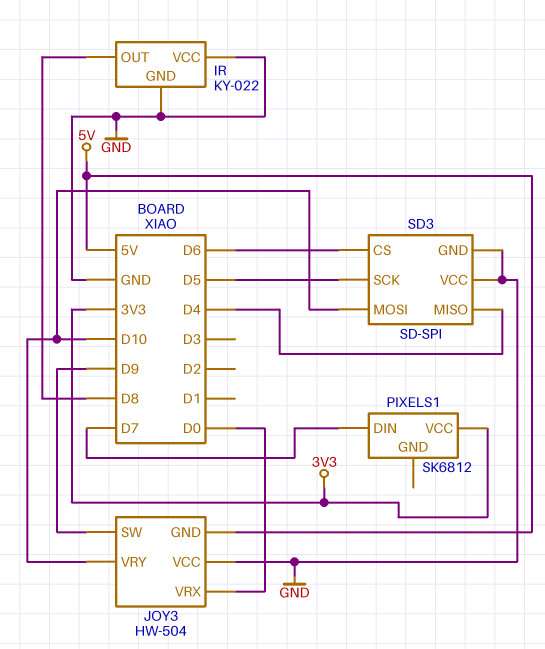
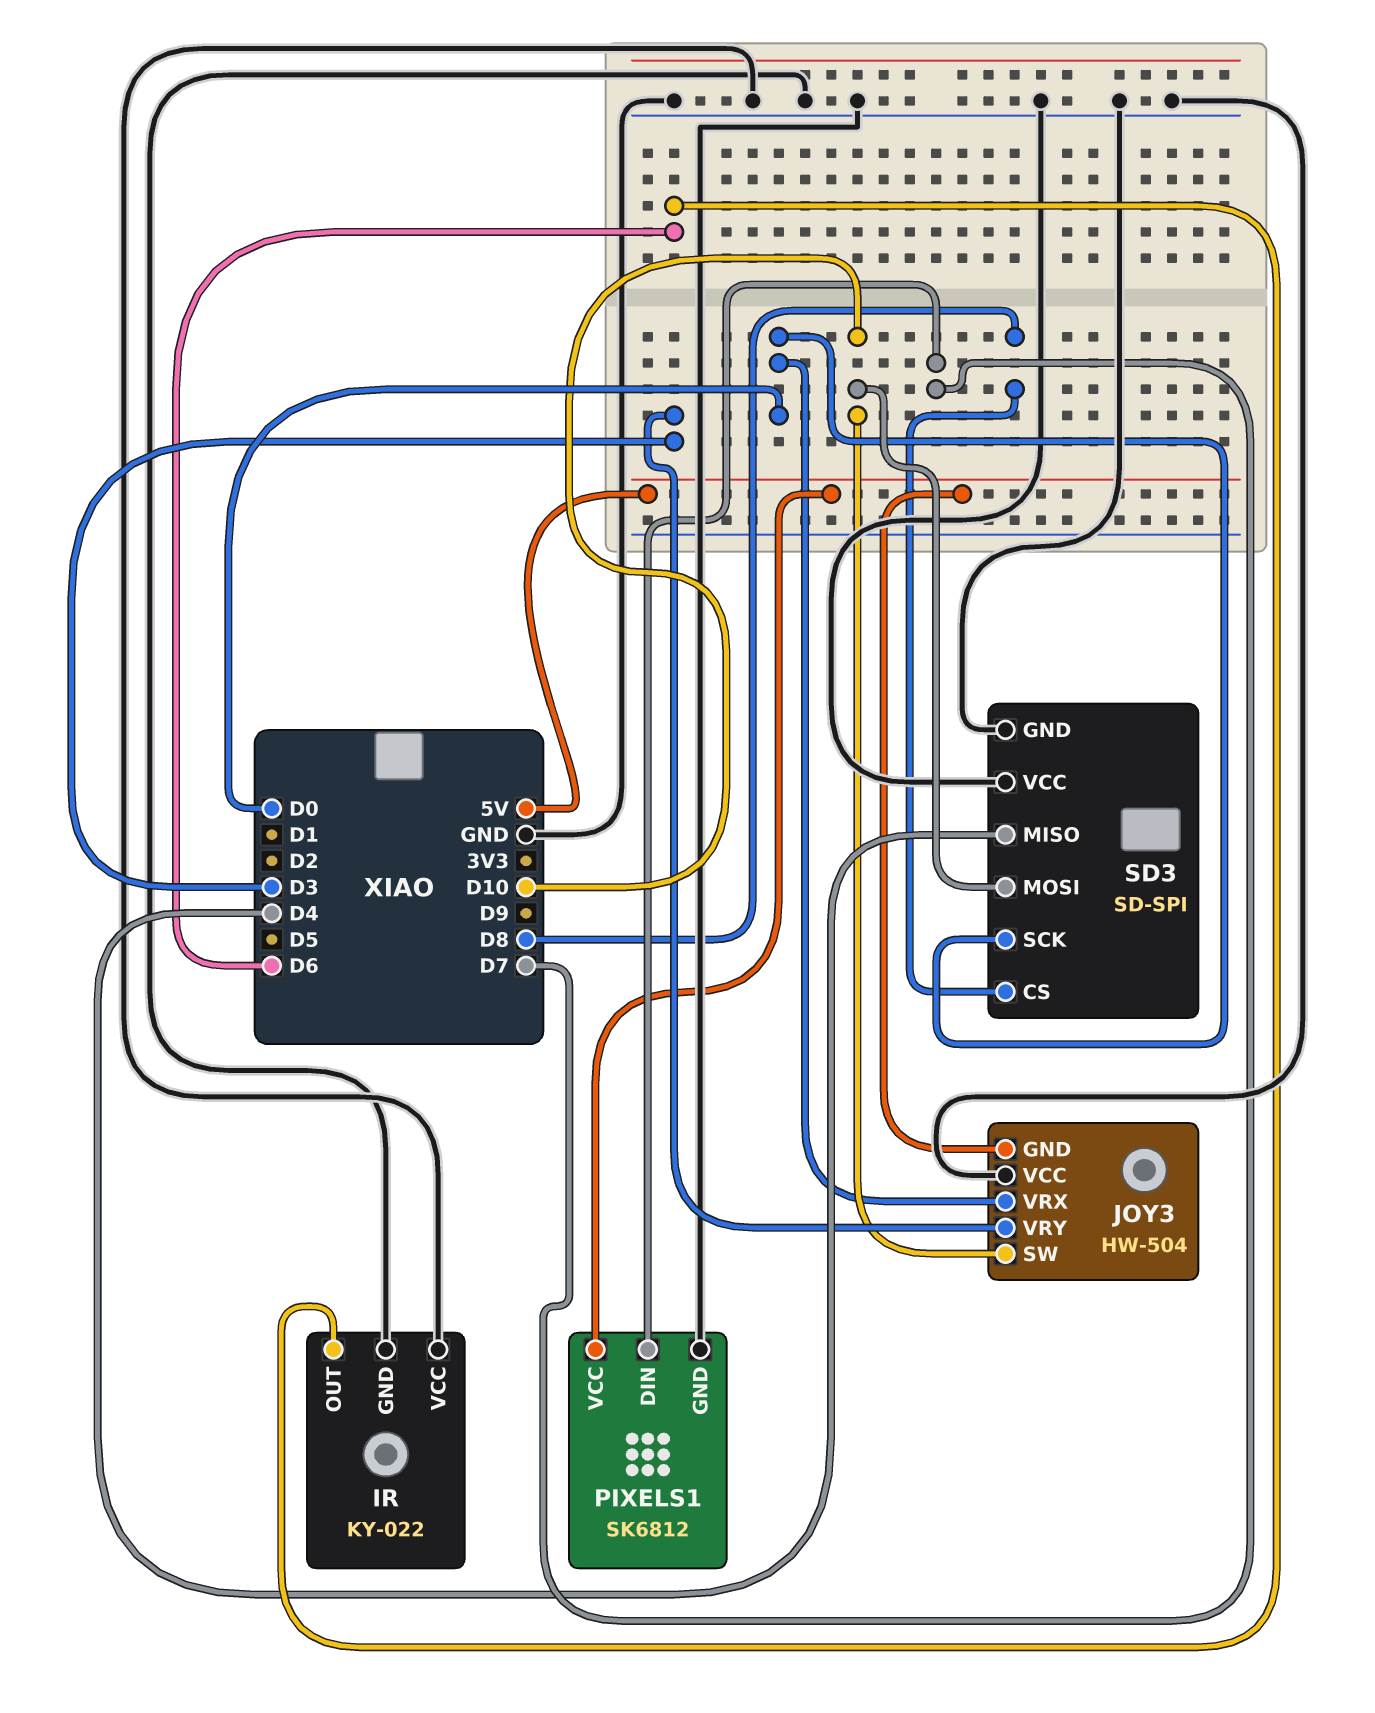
IR pin OUT: D8 -> D6
JOY3 pin SW: D9 -> D10
JOY3 pin VRY: D10 -> D3
PIXELS1 pin GND: none -> GND
PIXELS1 pin VCC: 3V3 -> 5V
SD3 pin CS: D6 -> D8
SD3 pin SCK: D5 -> D0

